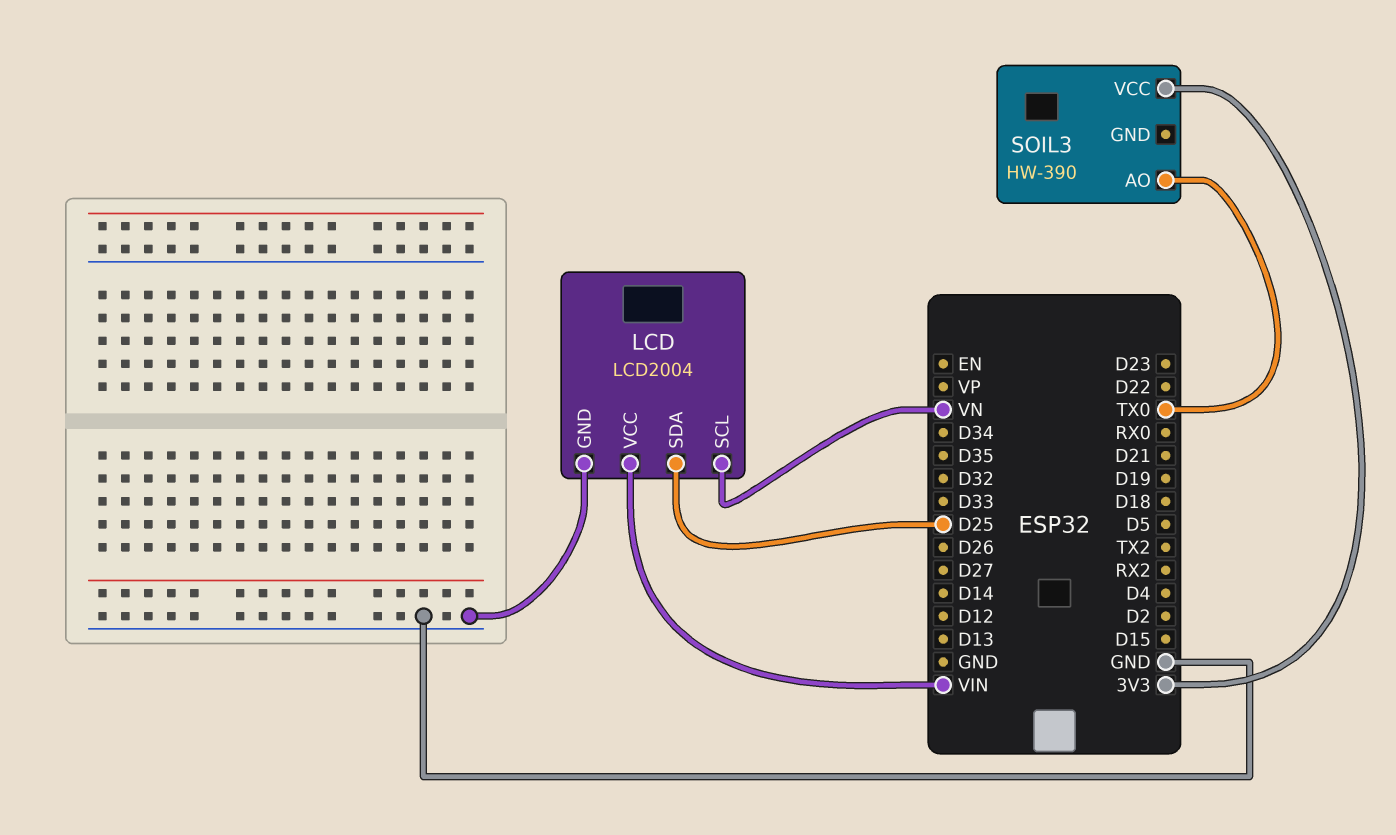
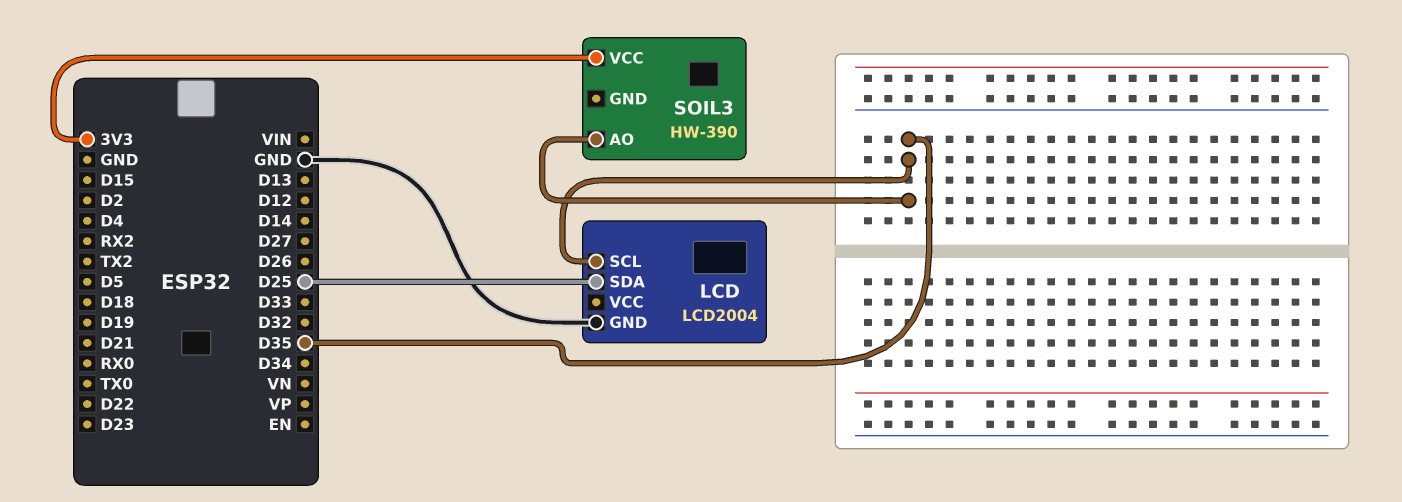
LCD pin SCL: VN -> D35
LCD pin VCC: VIN -> none
SOIL3 pin AO: TX0 -> D35

